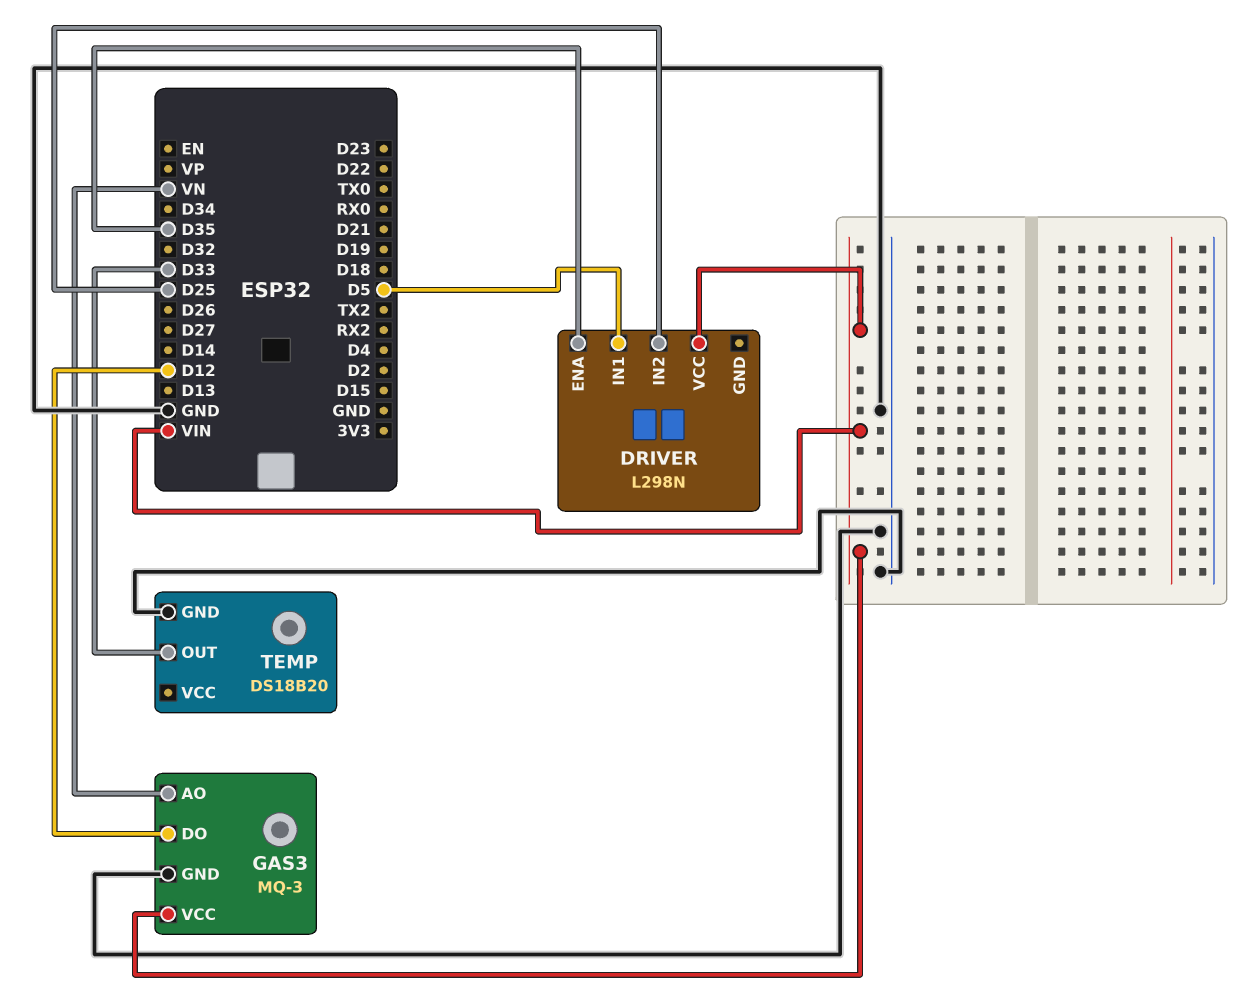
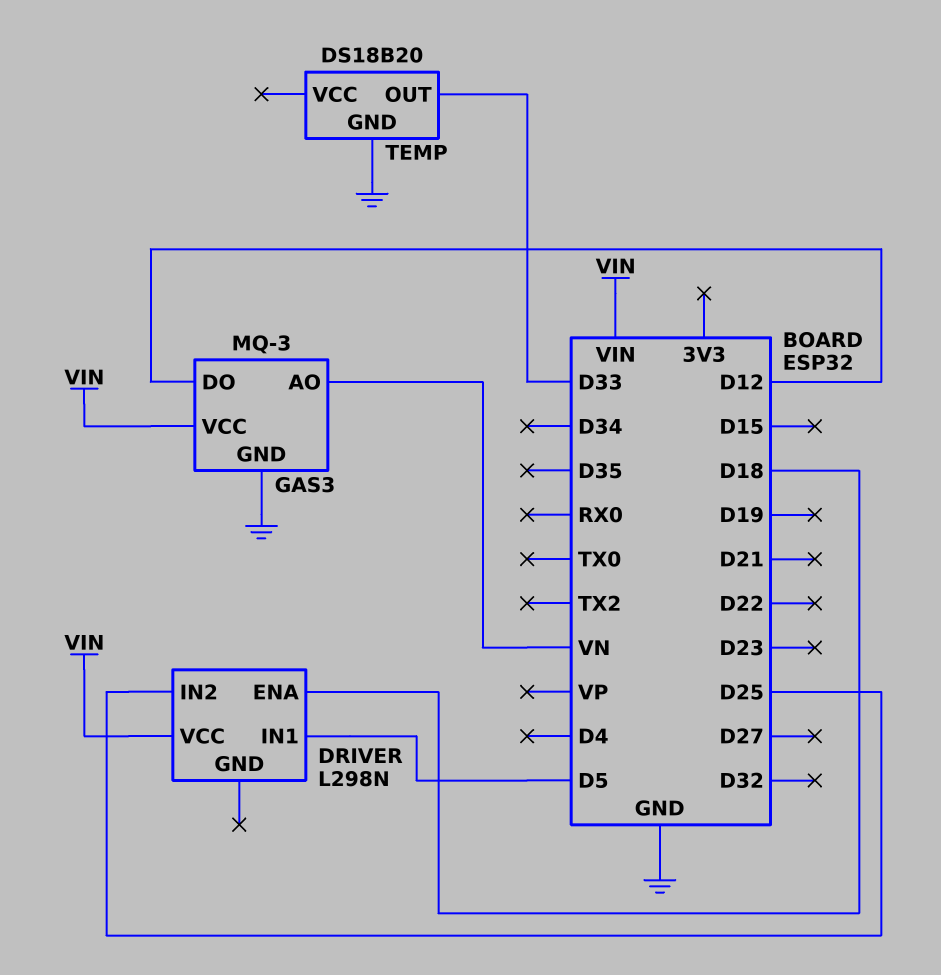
DRIVER pin ENA: D35 -> D18

